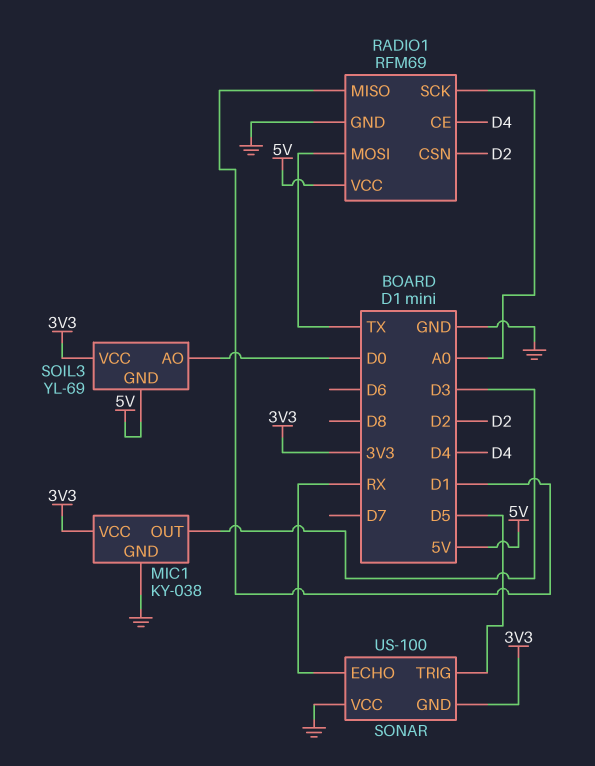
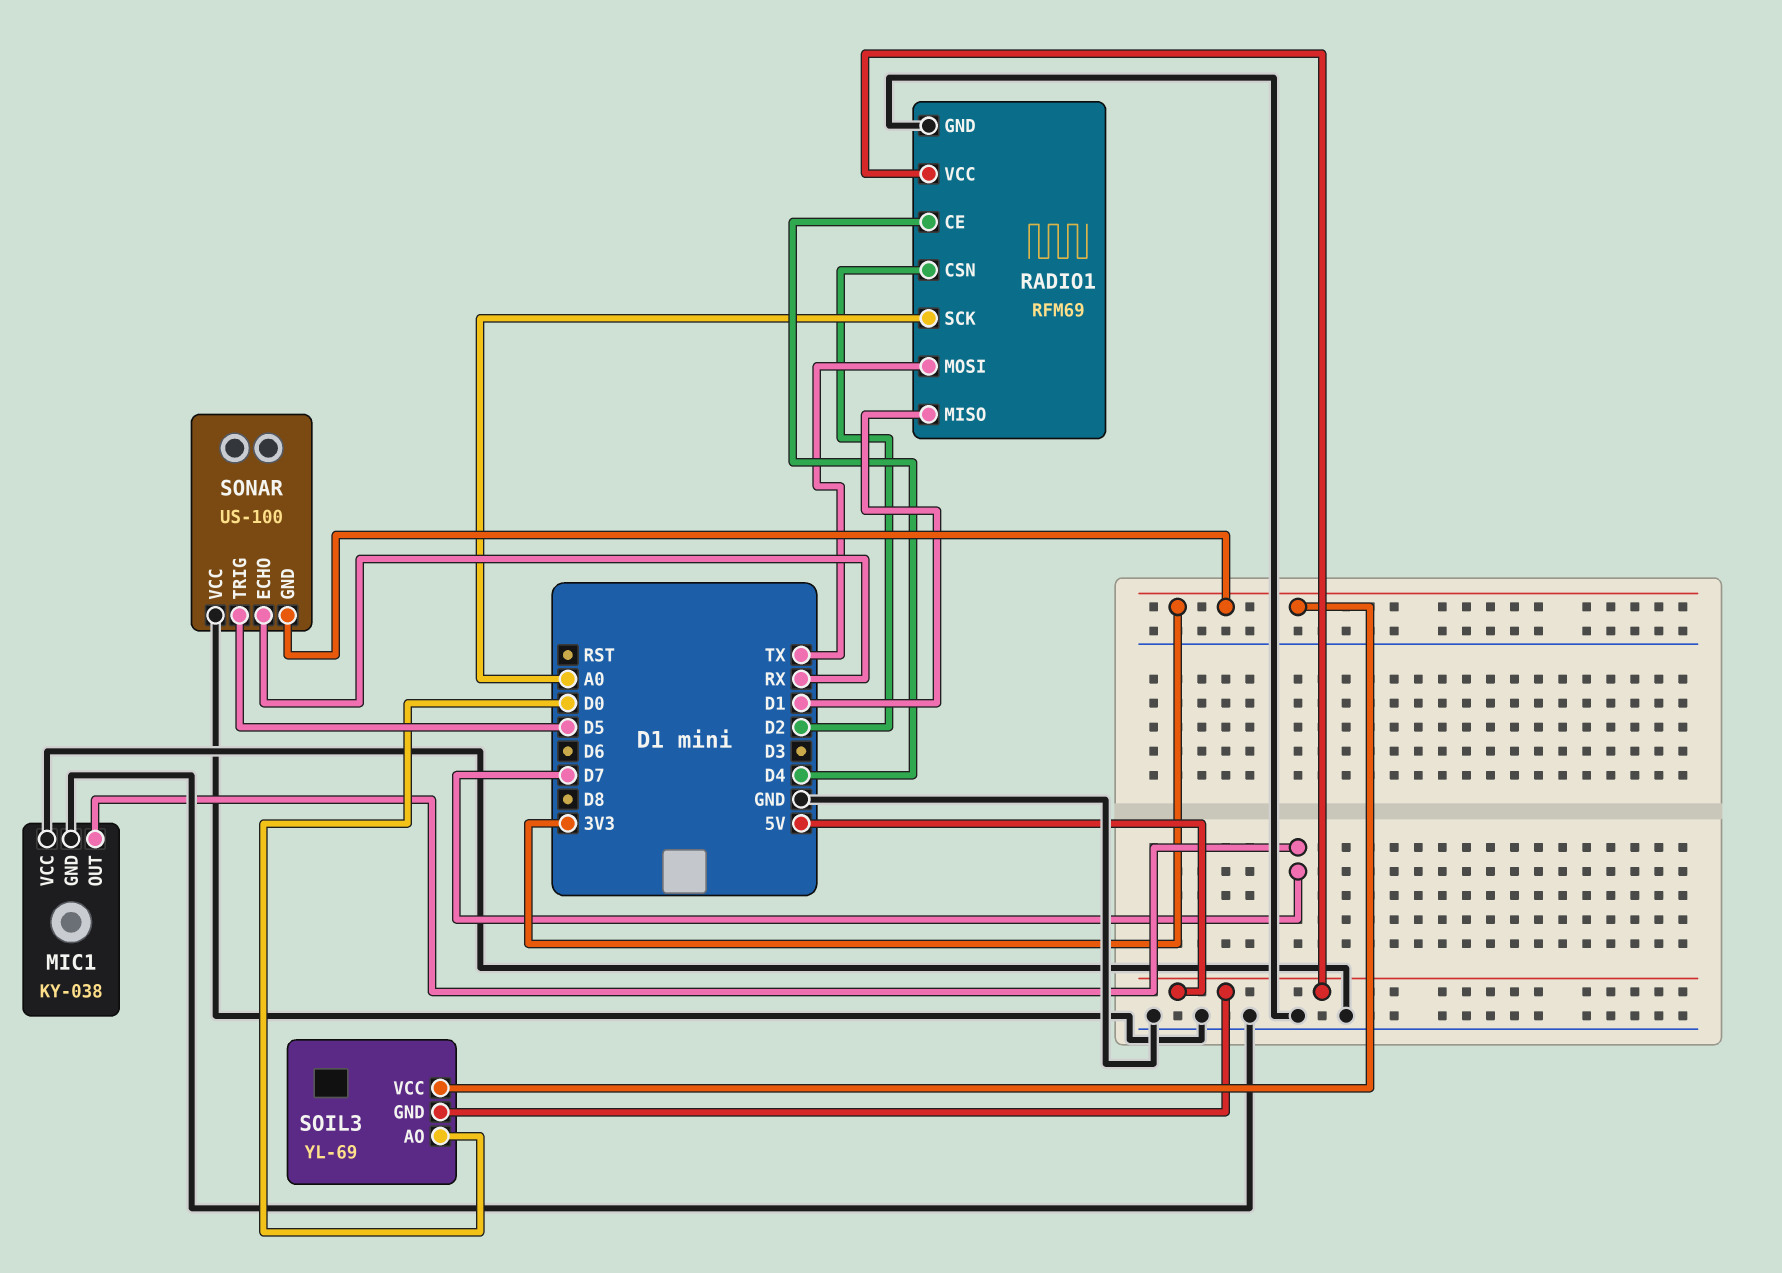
MIC1 pin OUT: D3 -> D7
MIC1 pin VCC: 3V3 -> GND

